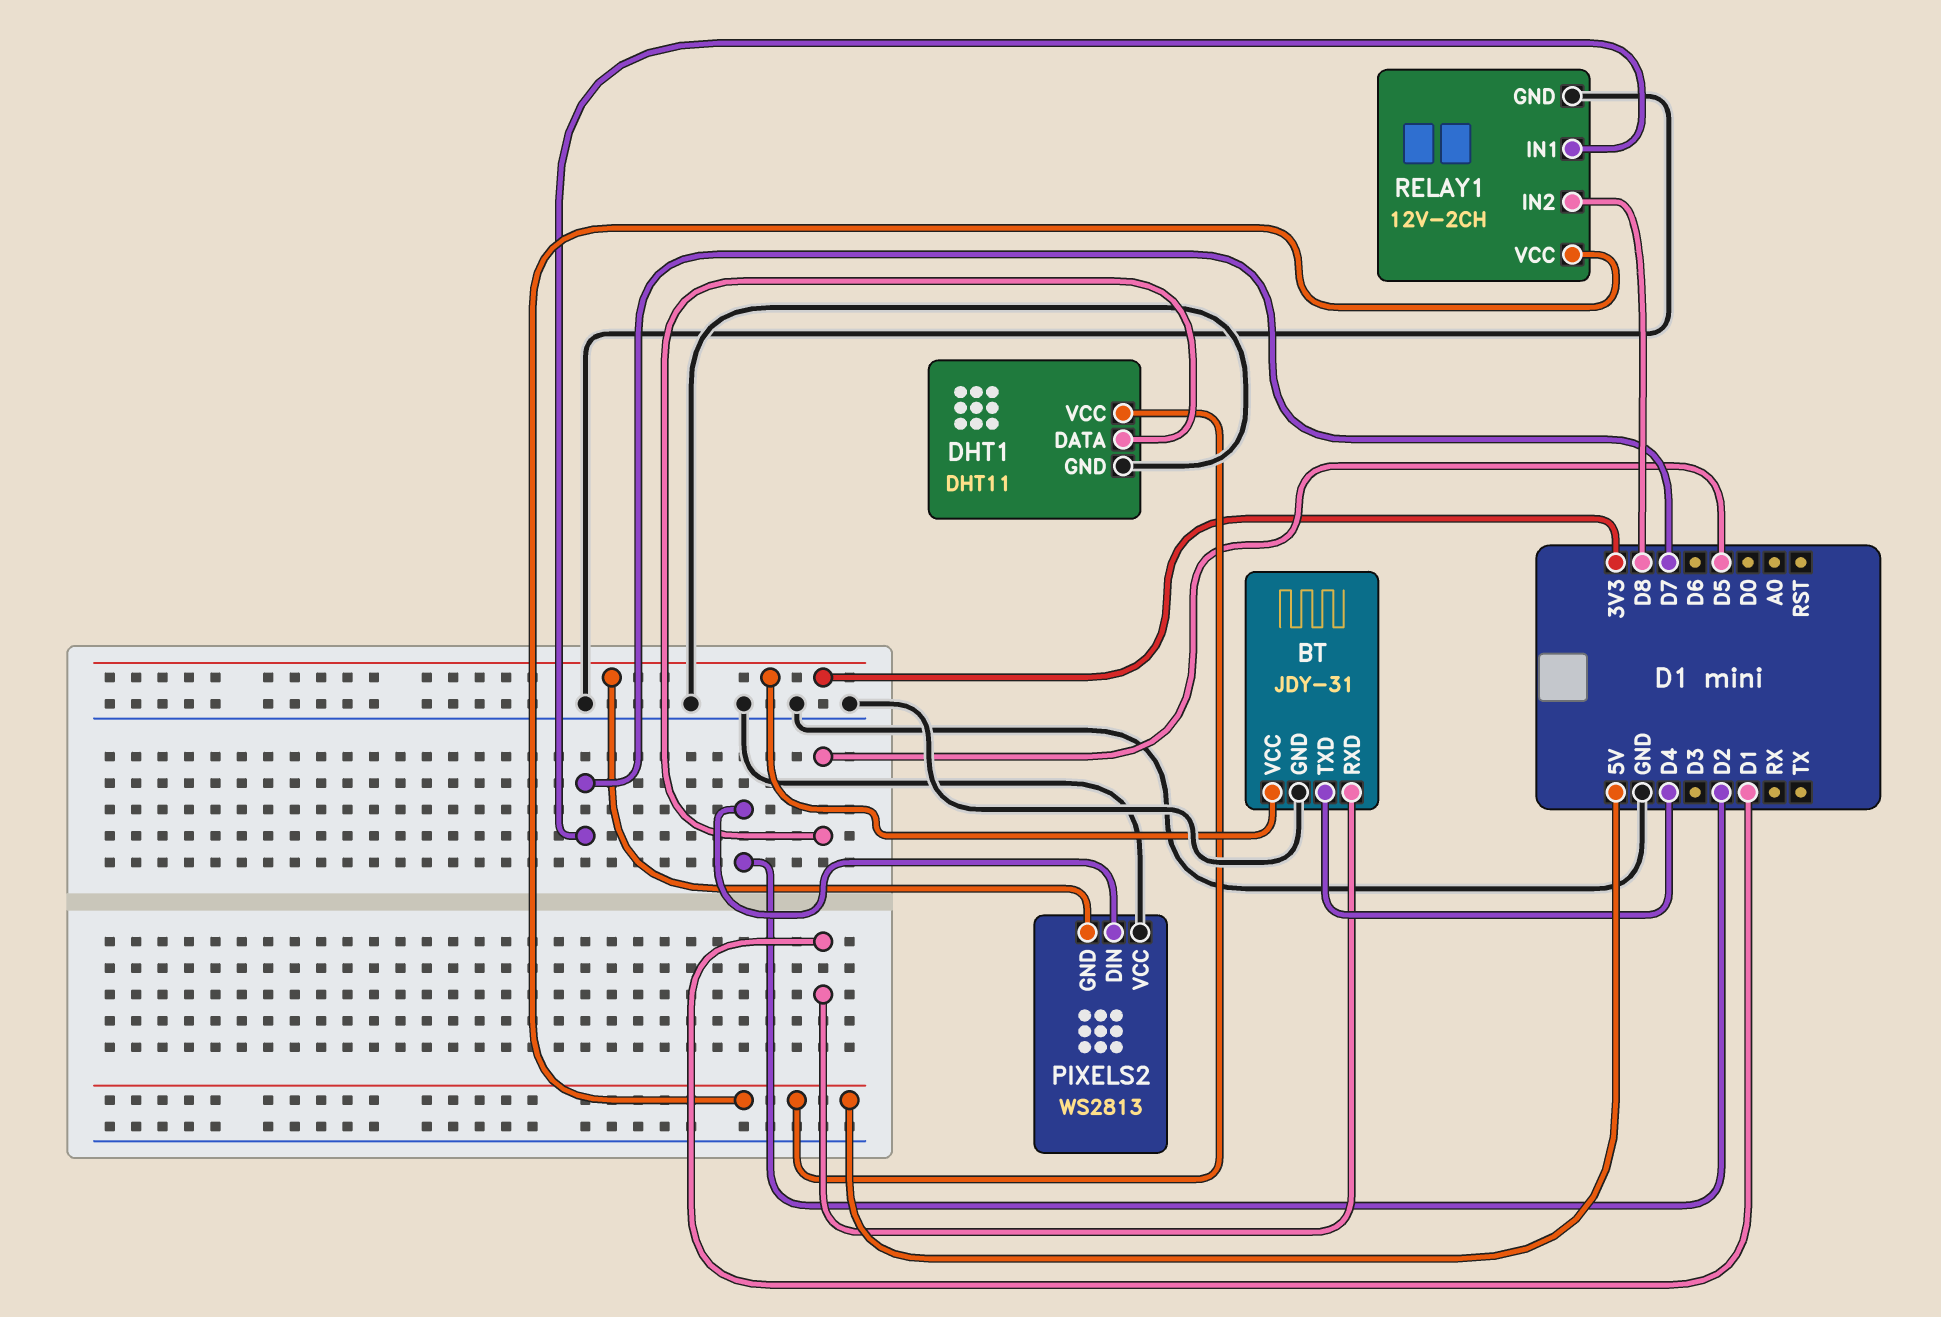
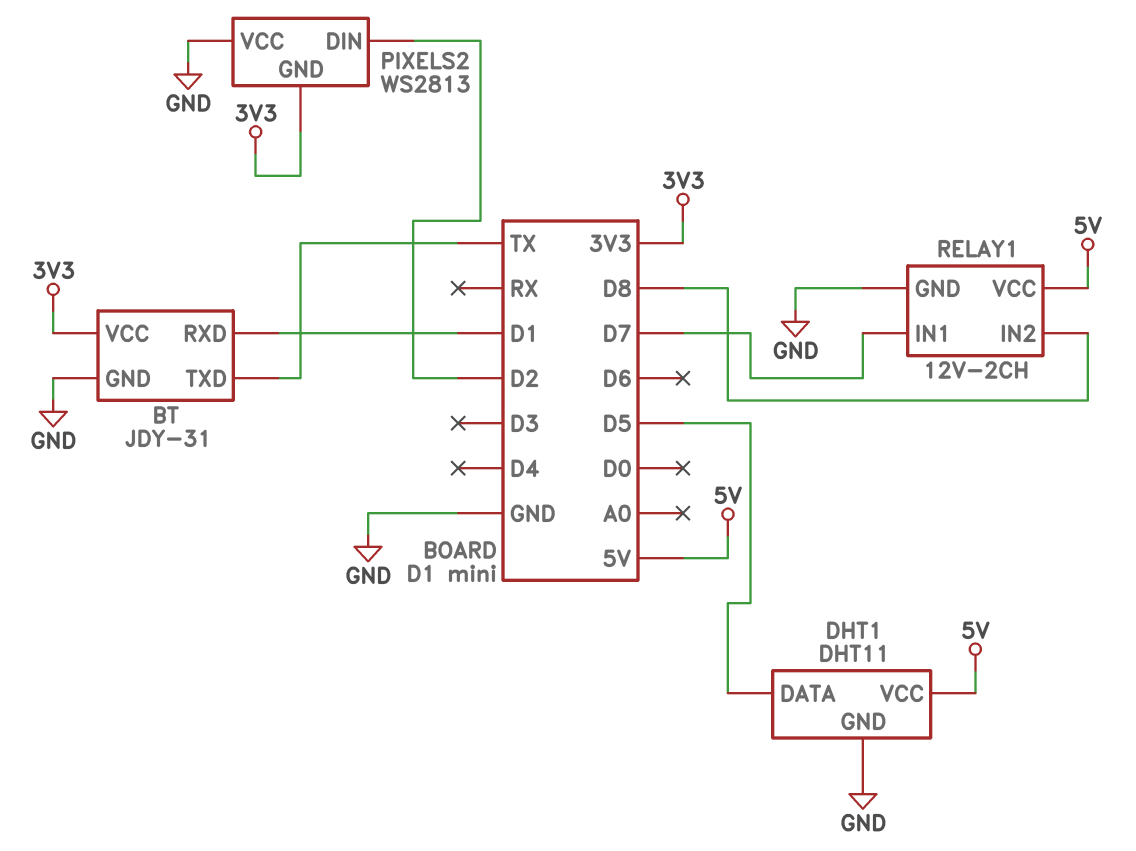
BT pin TXD: D4 -> TX

